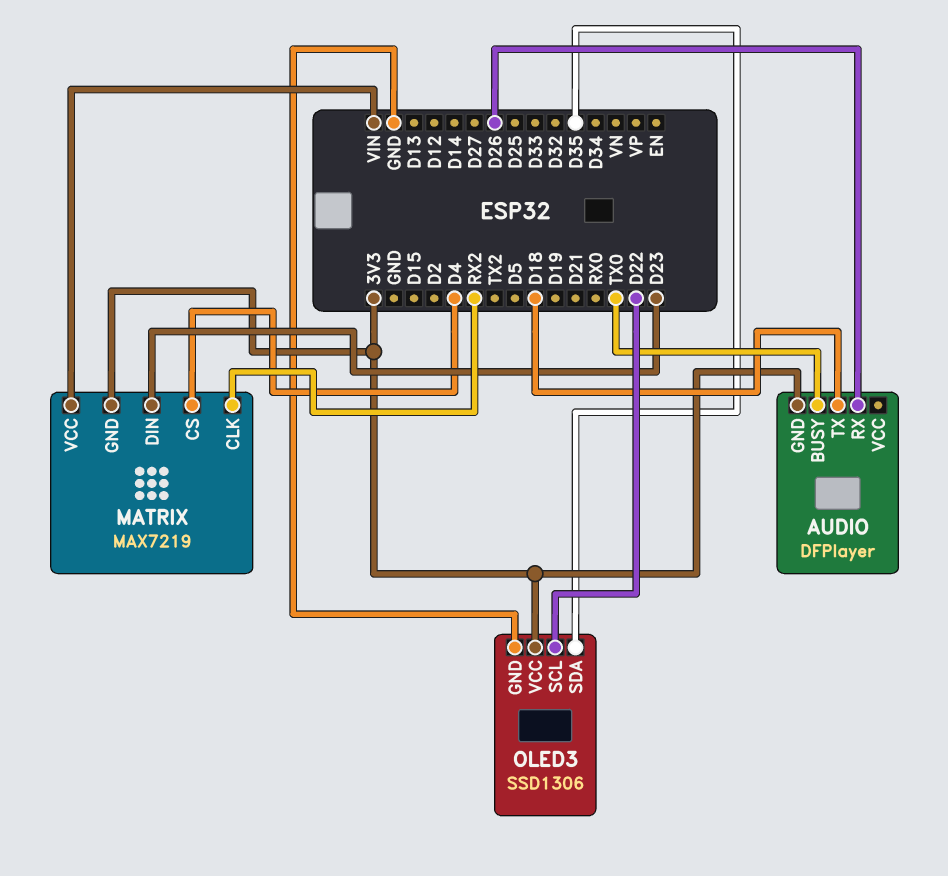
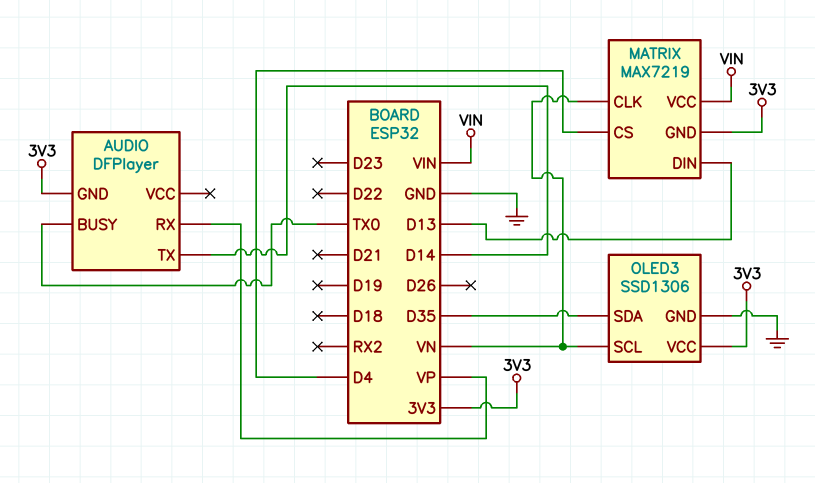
AUDIO pin RX: D26 -> VP
AUDIO pin TX: D18 -> D14
MATRIX pin CLK: RX2 -> VN
MATRIX pin DIN: D23 -> D13
OLED3 pin SCL: D22 -> VN

